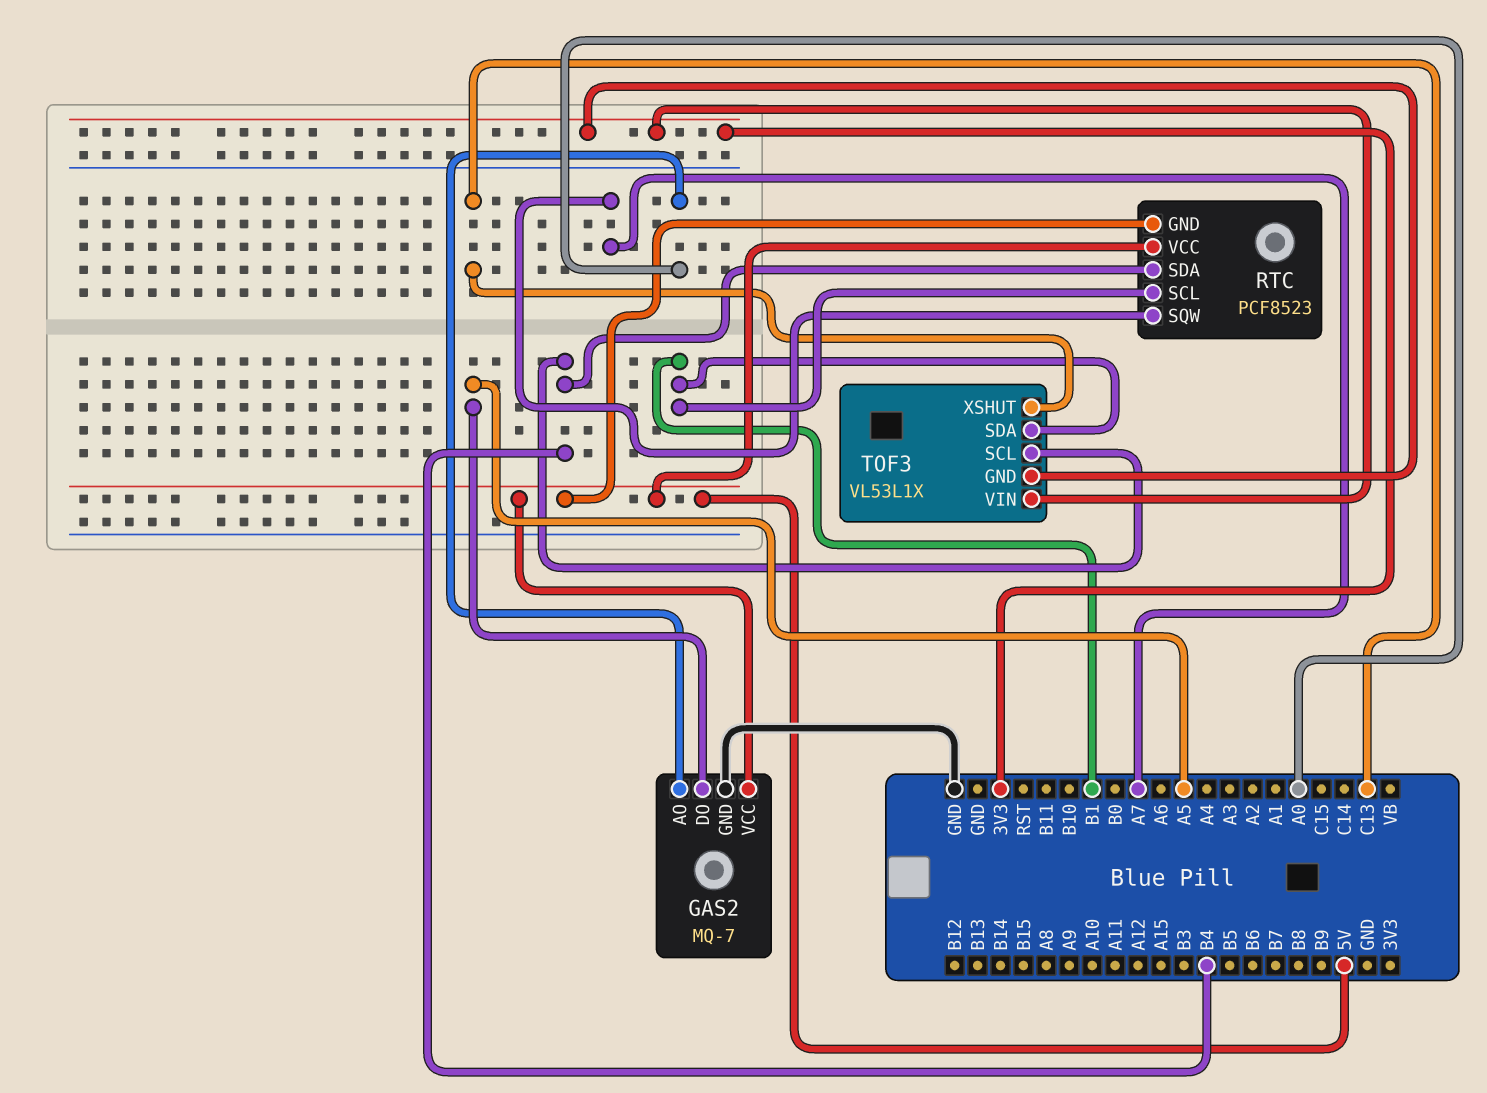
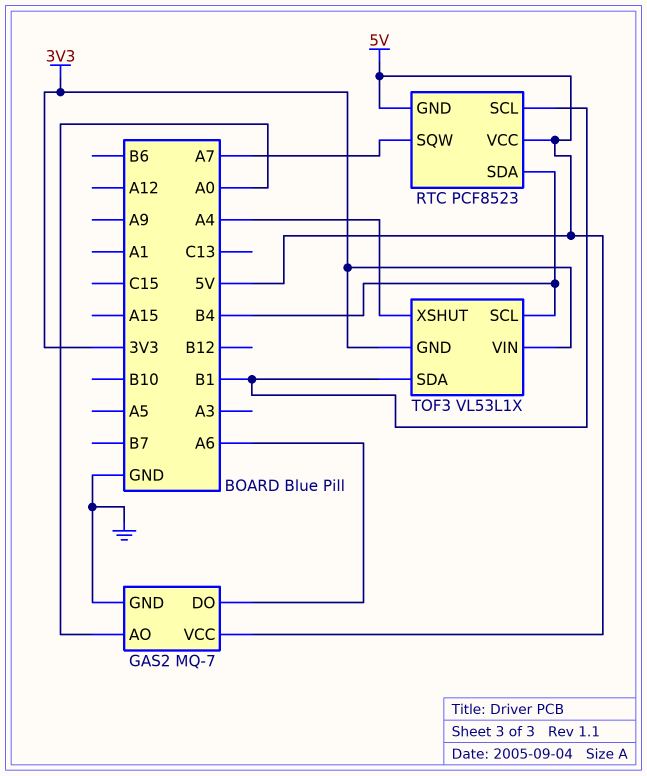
GAS2 pin DO: A5 -> A6
TOF3 pin XSHUT: C13 -> A4

